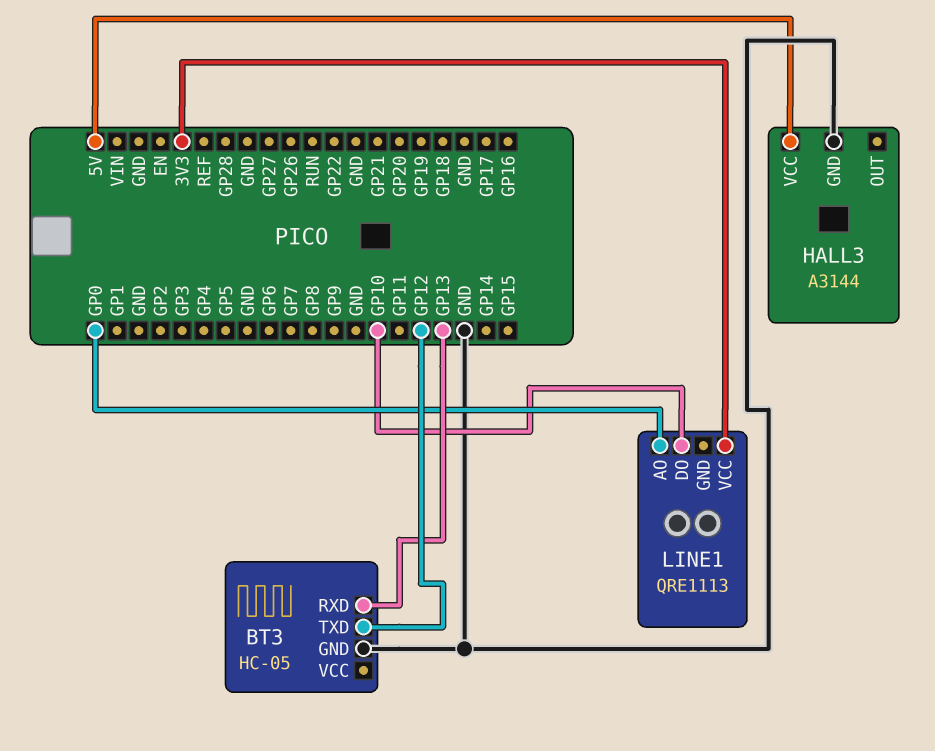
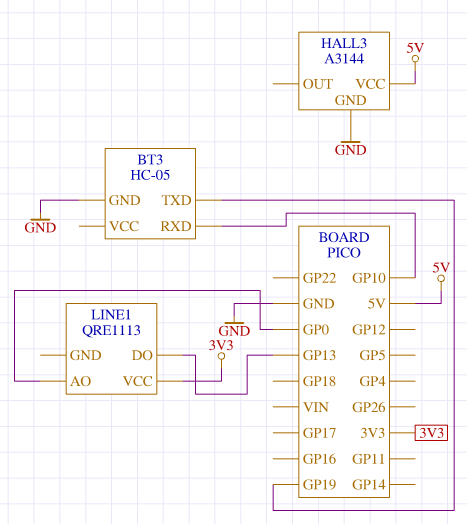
BT3 pin RXD: GP13 -> GP10
BT3 pin TXD: GP12 -> GP19
LINE1 pin DO: GP10 -> GP13

